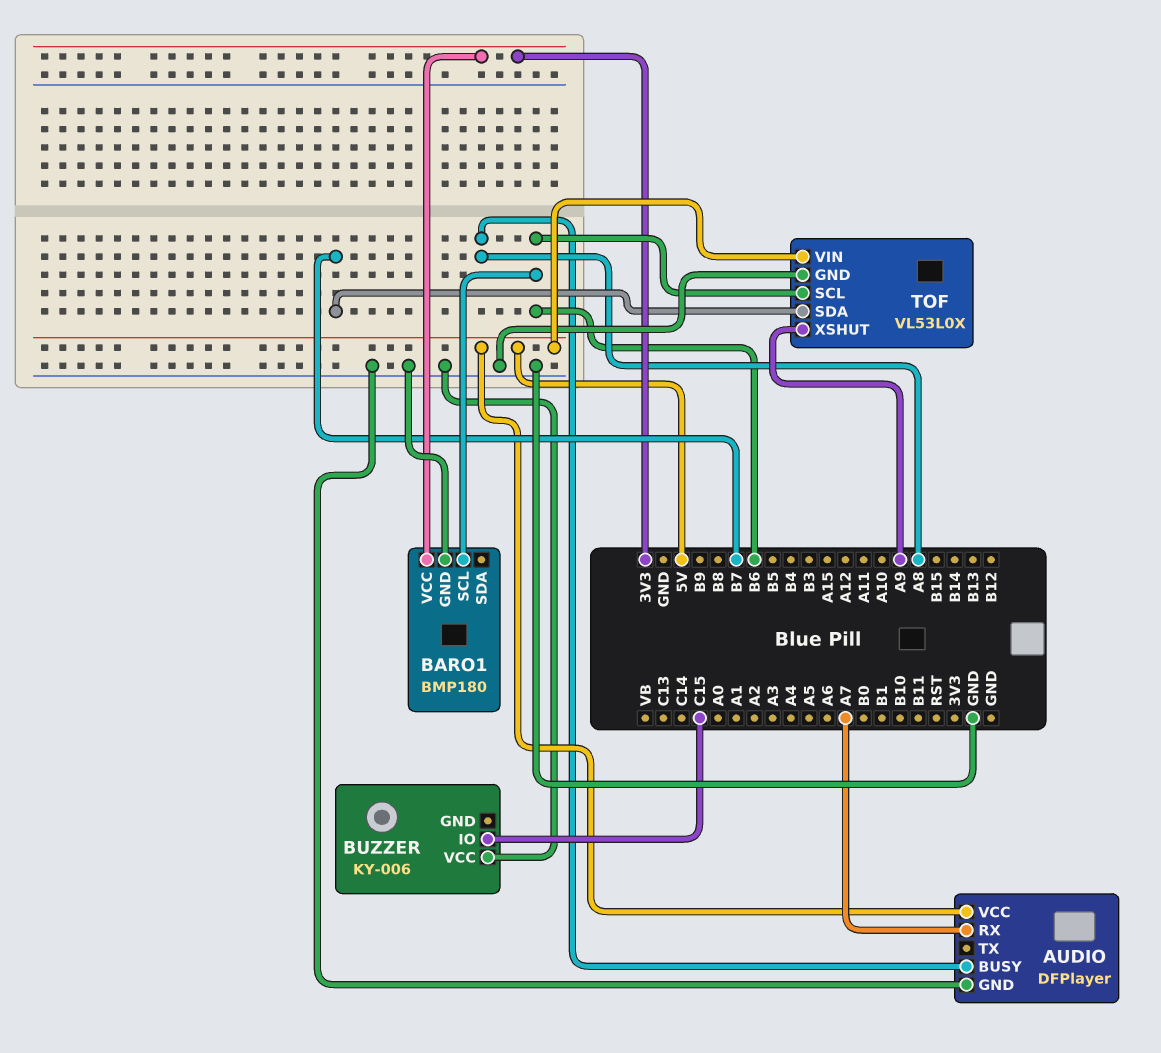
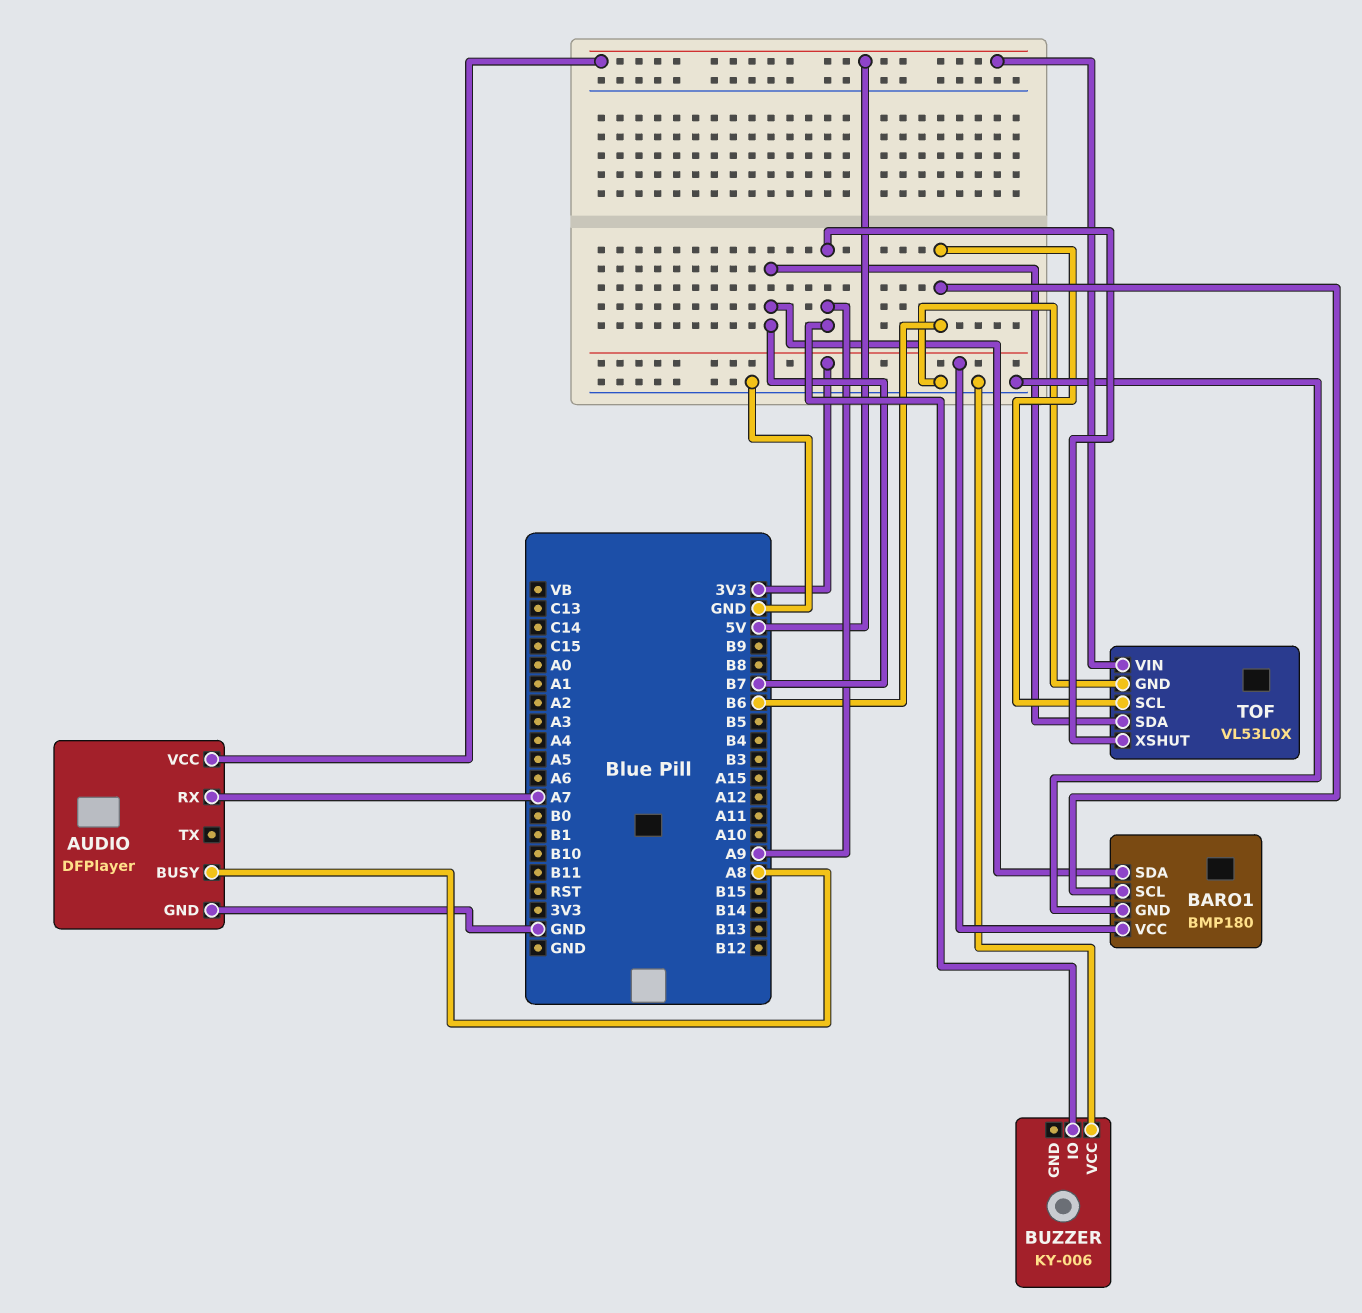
BARO1 pin SDA: none -> B7
BUZZER pin IO: C15 -> A9

